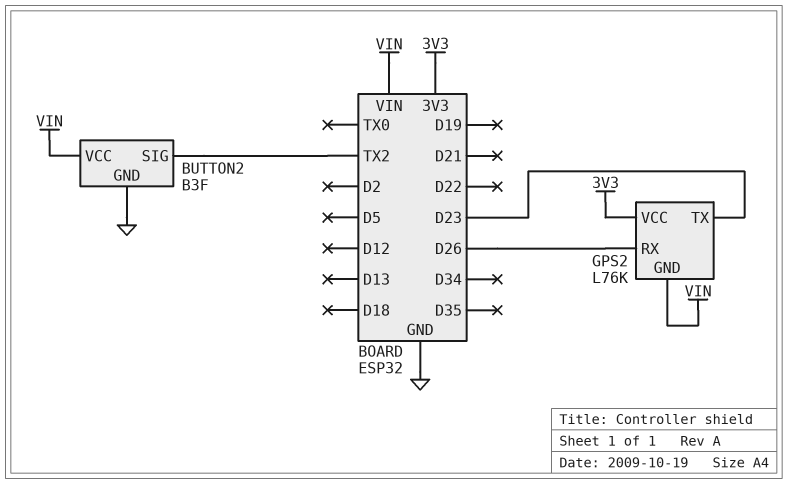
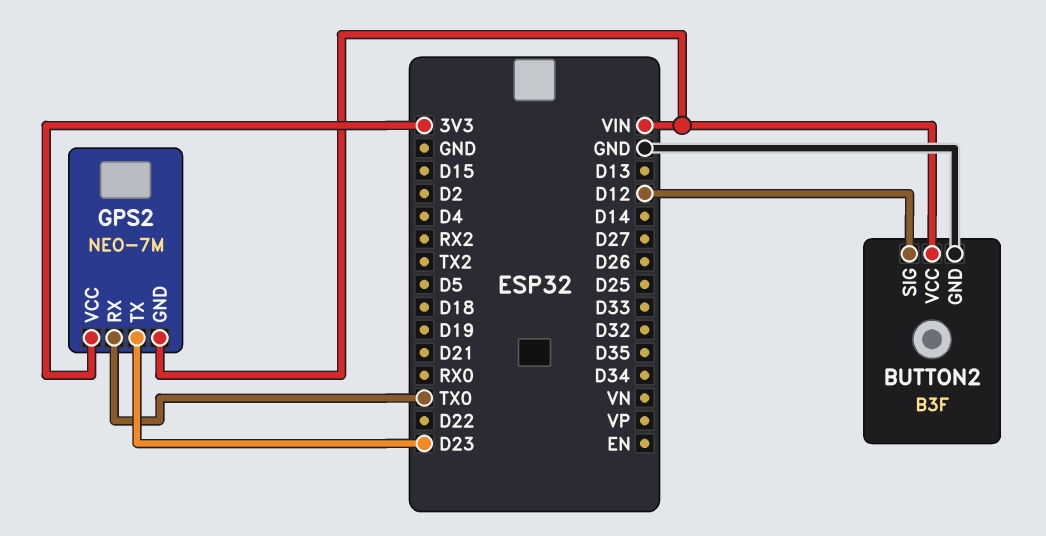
BUTTON2 pin SIG: TX2 -> D12
GPS2: L76K -> NEO-7M
GPS2 pin RX: D26 -> TX0

